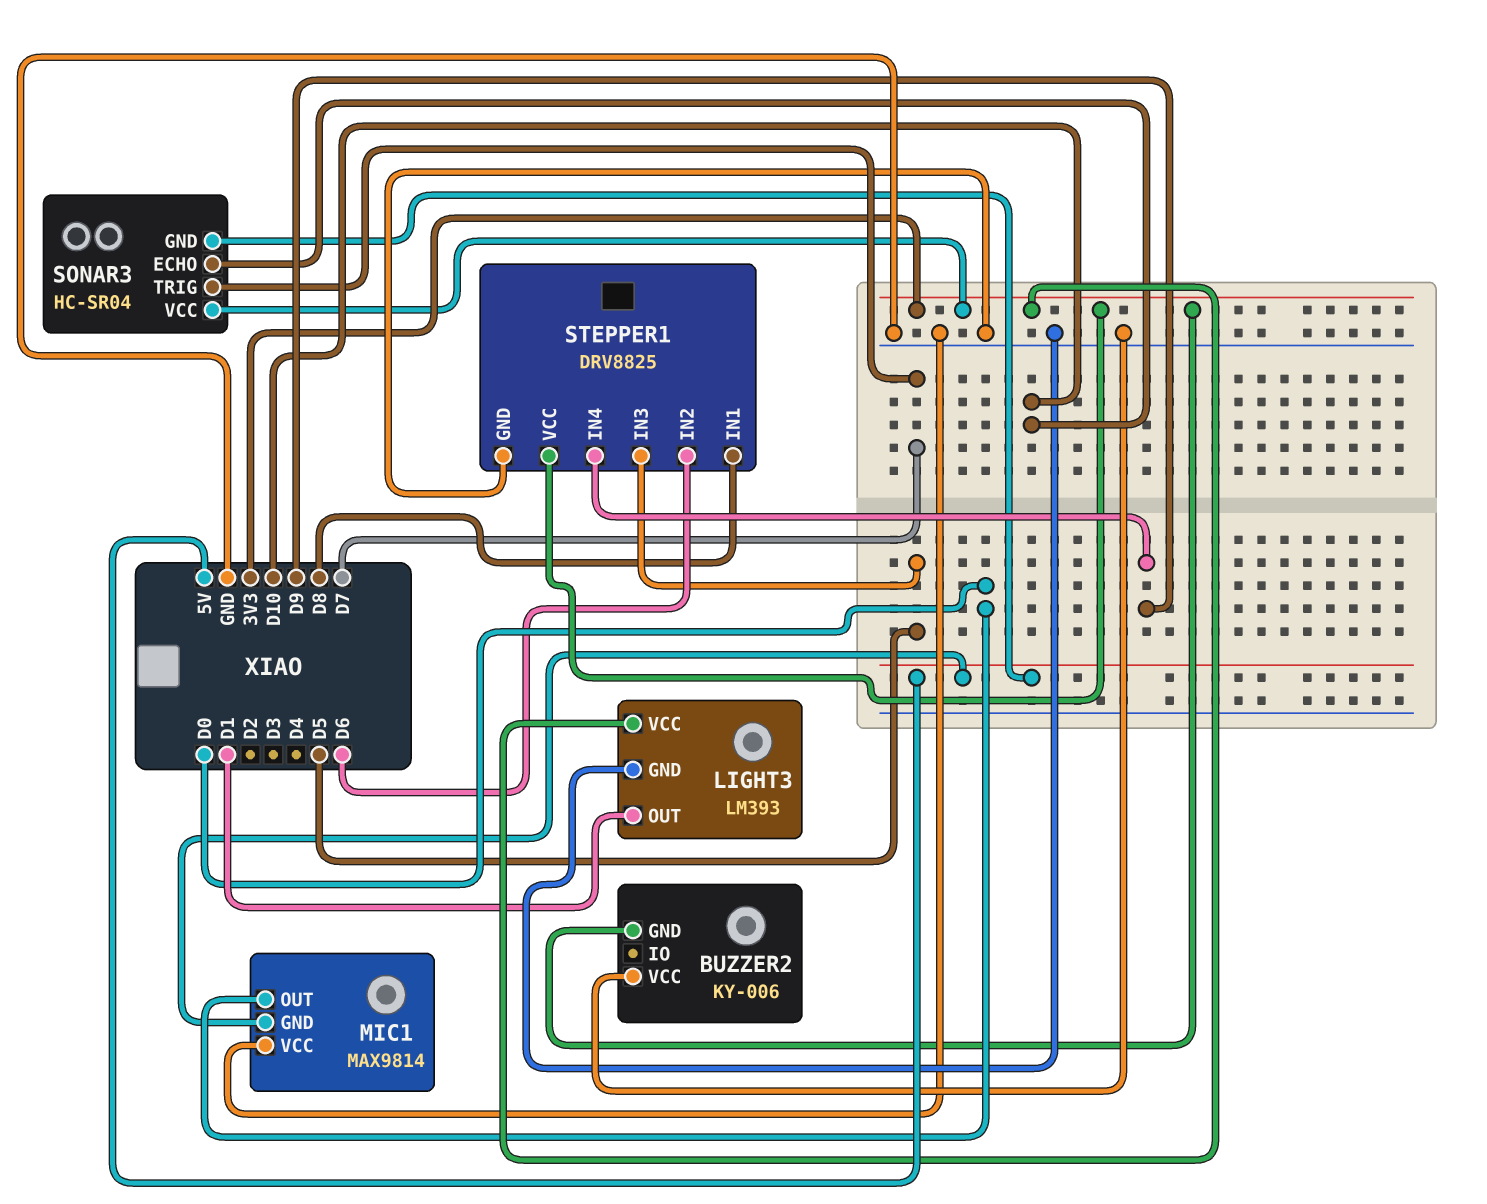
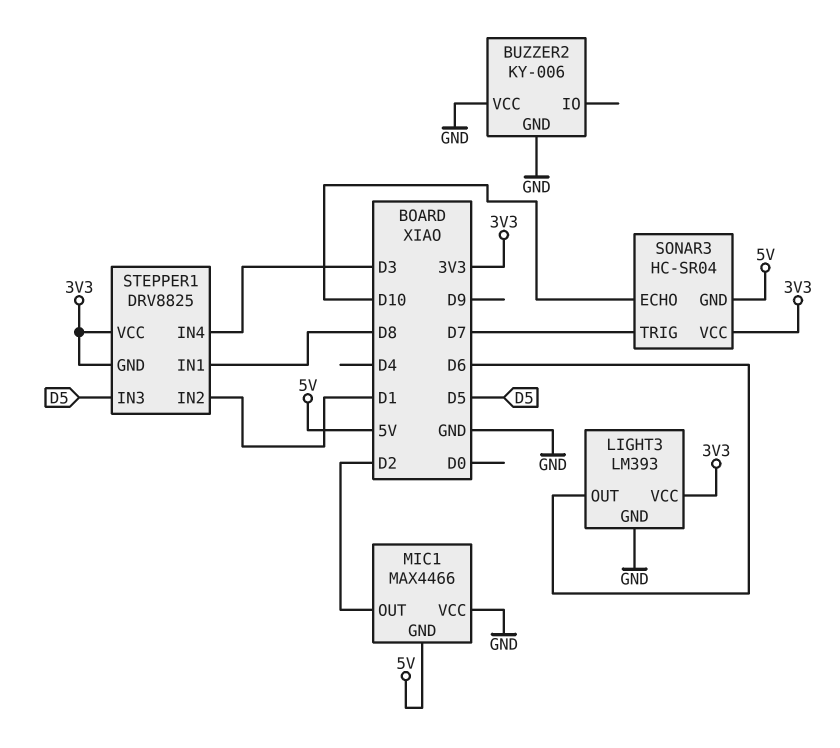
BUZZER2 pin GND: 3V3 -> GND
LIGHT3 pin OUT: D1 -> D6
MIC1: MAX9814 -> MAX4466
MIC1 pin OUT: D0 -> D2
STEPPER1 pin GND: GND -> 3V3
STEPPER1 pin IN2: D6 -> D1
STEPPER1 pin IN4: D9 -> D3

